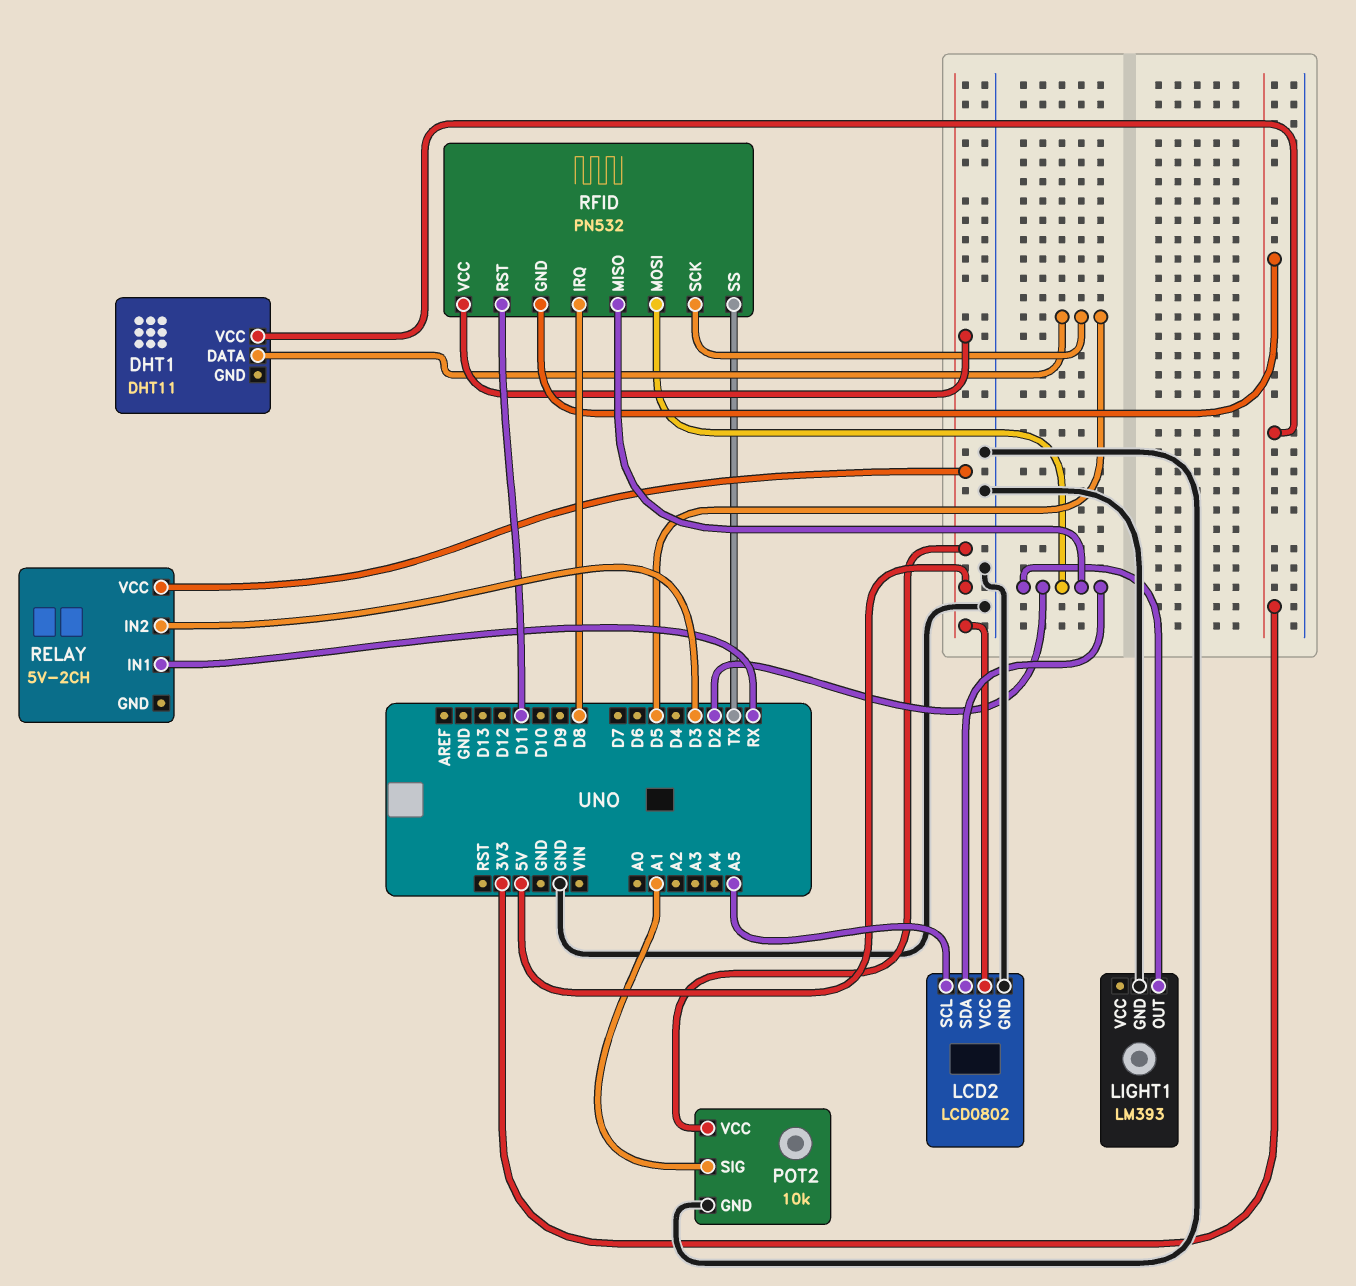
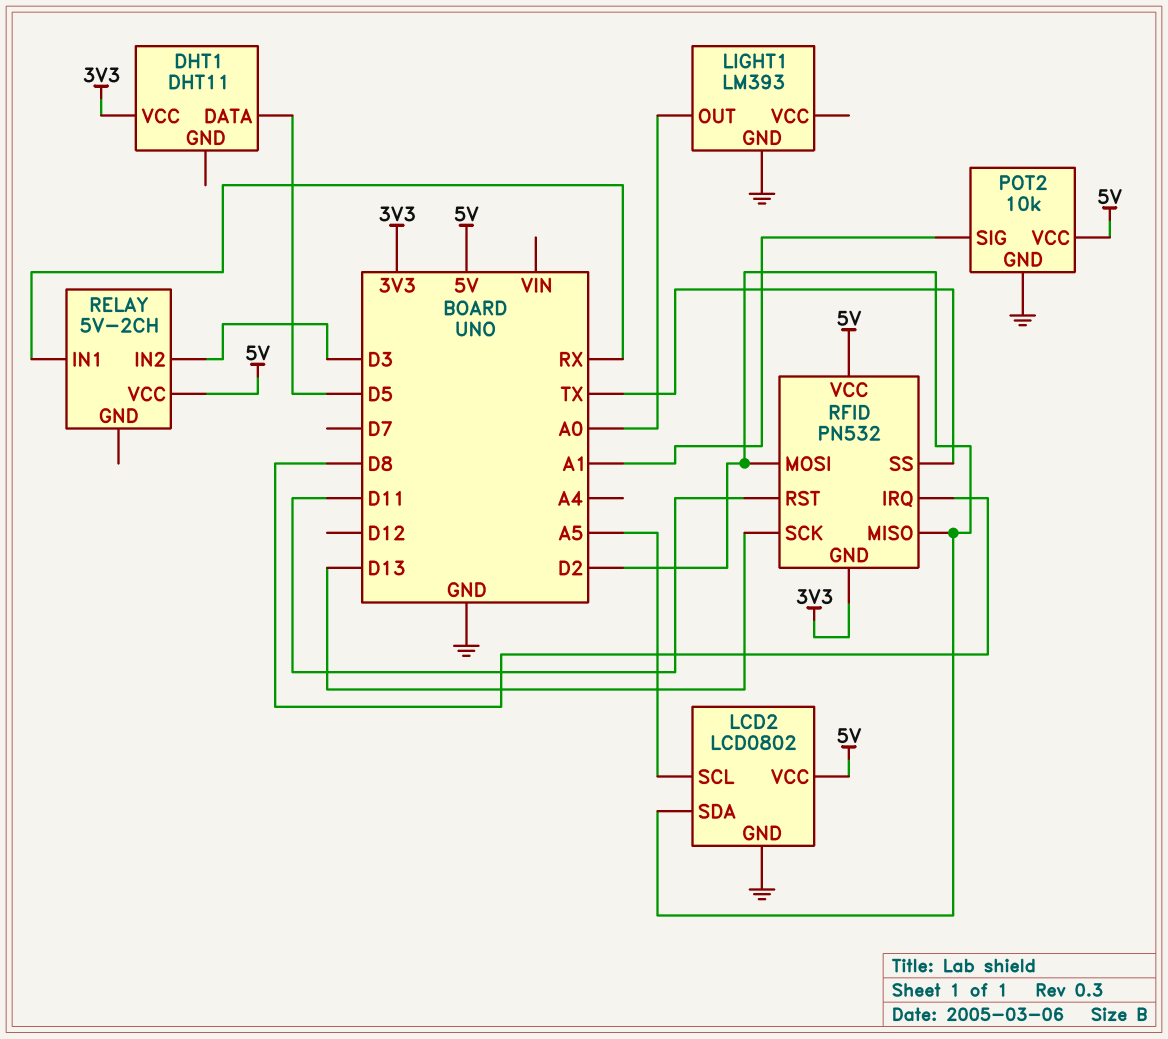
LIGHT1 pin OUT: D2 -> A0
RFID pin SCK: D5 -> D13

